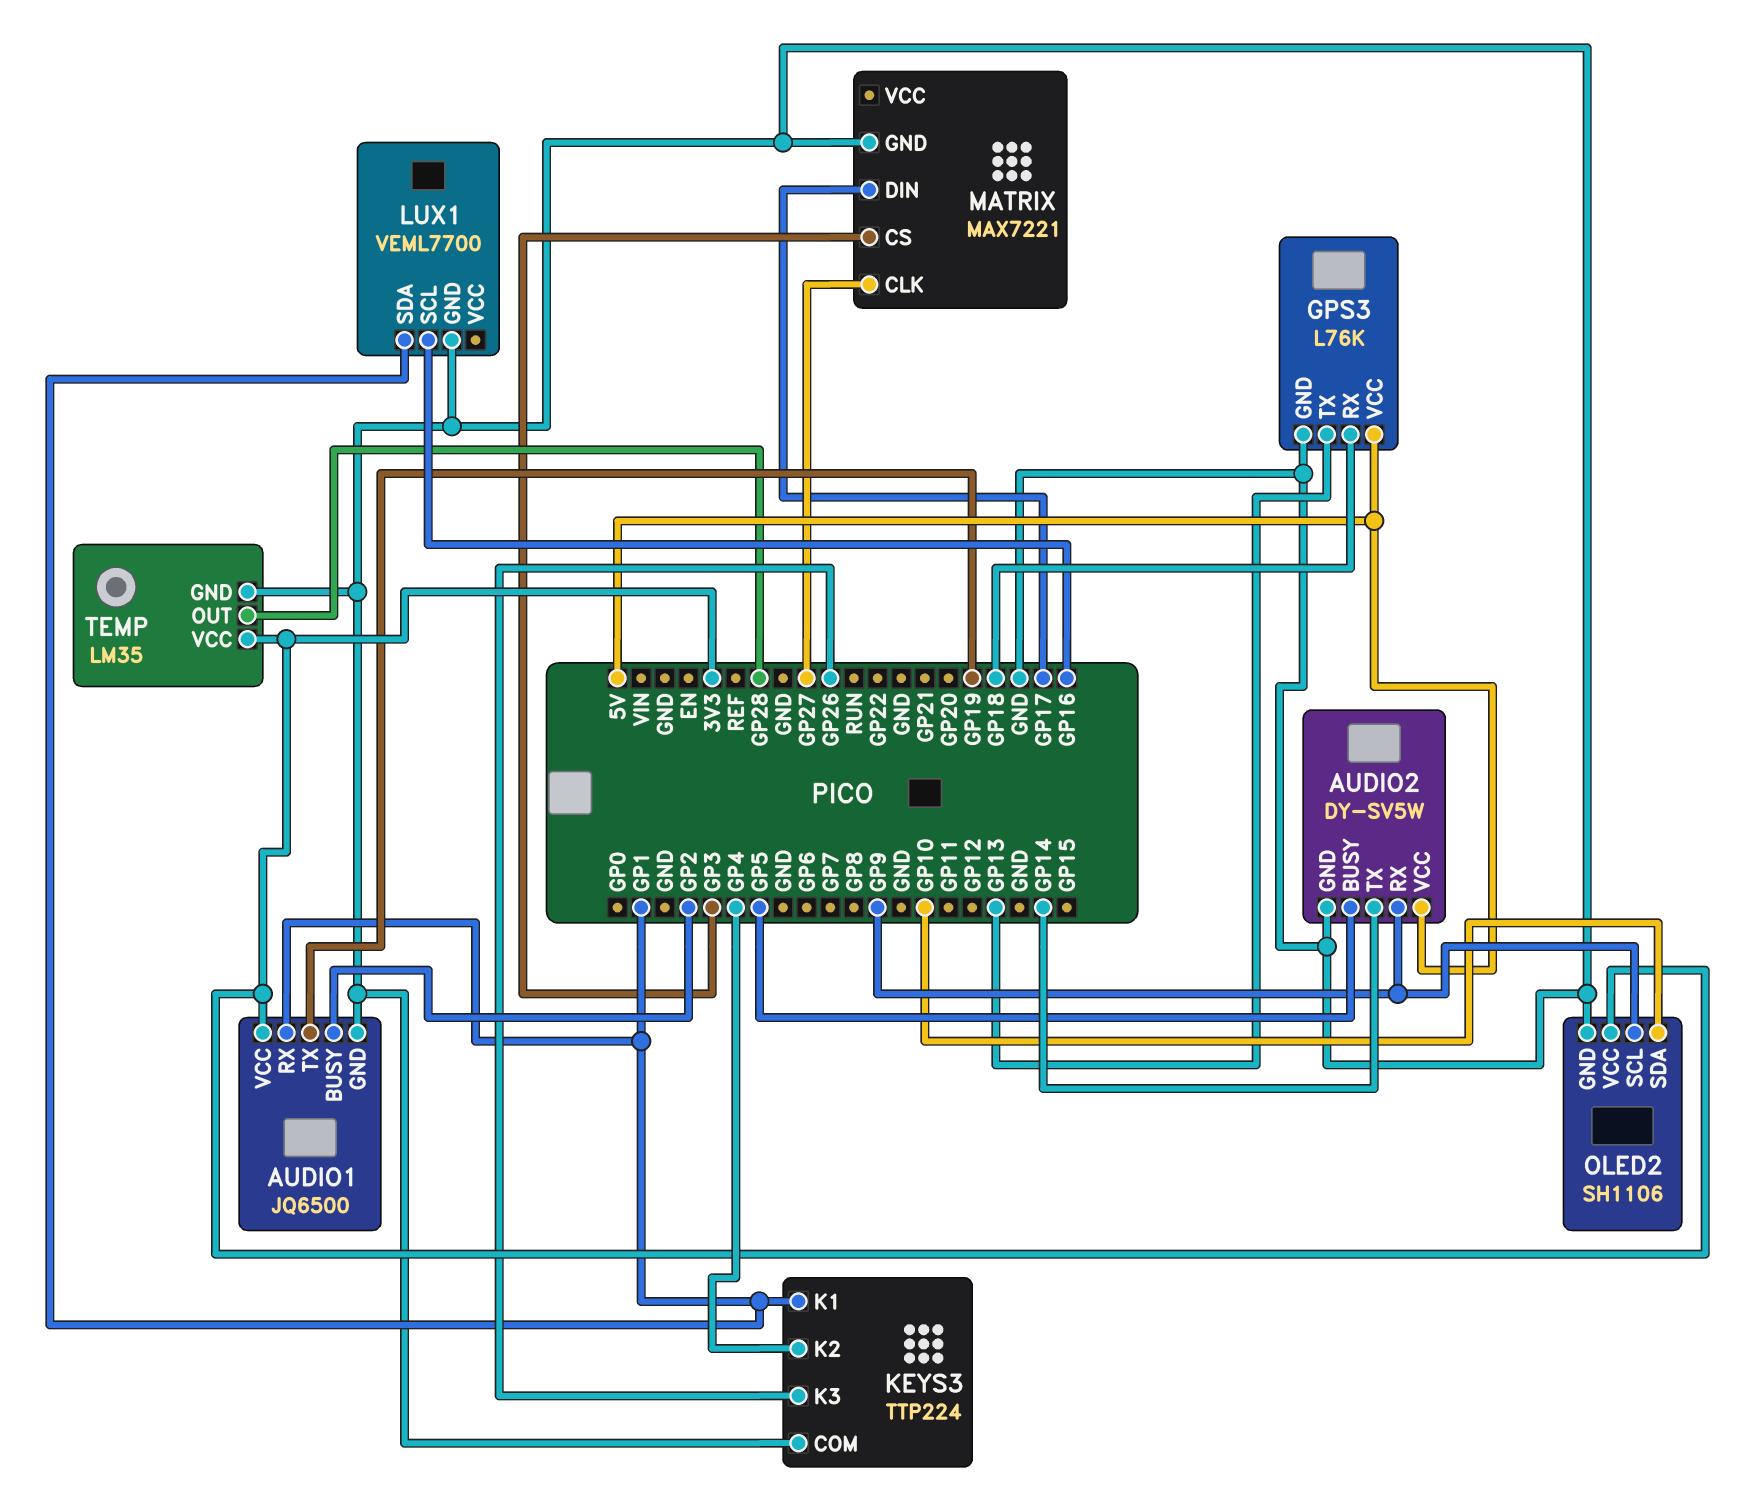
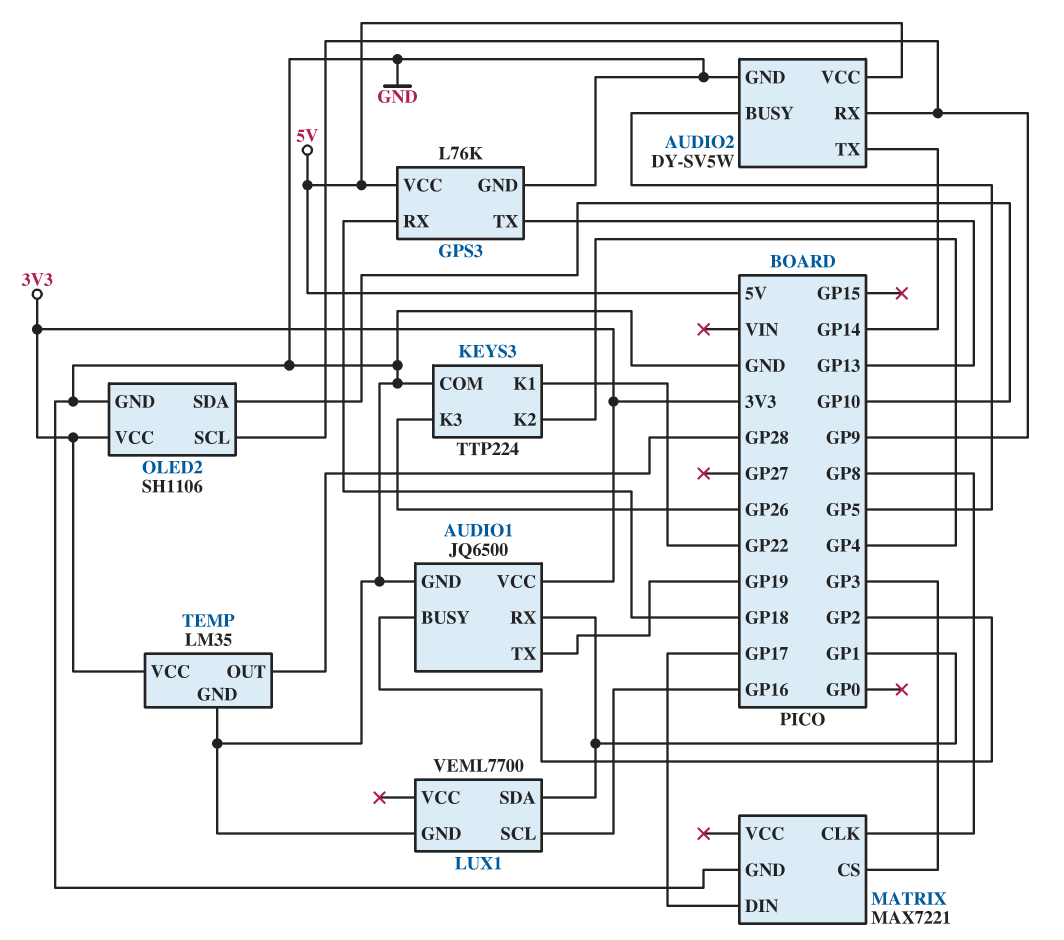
KEYS3 pin K1: GP1 -> GP22
MATRIX pin CLK: GP27 -> GP8

